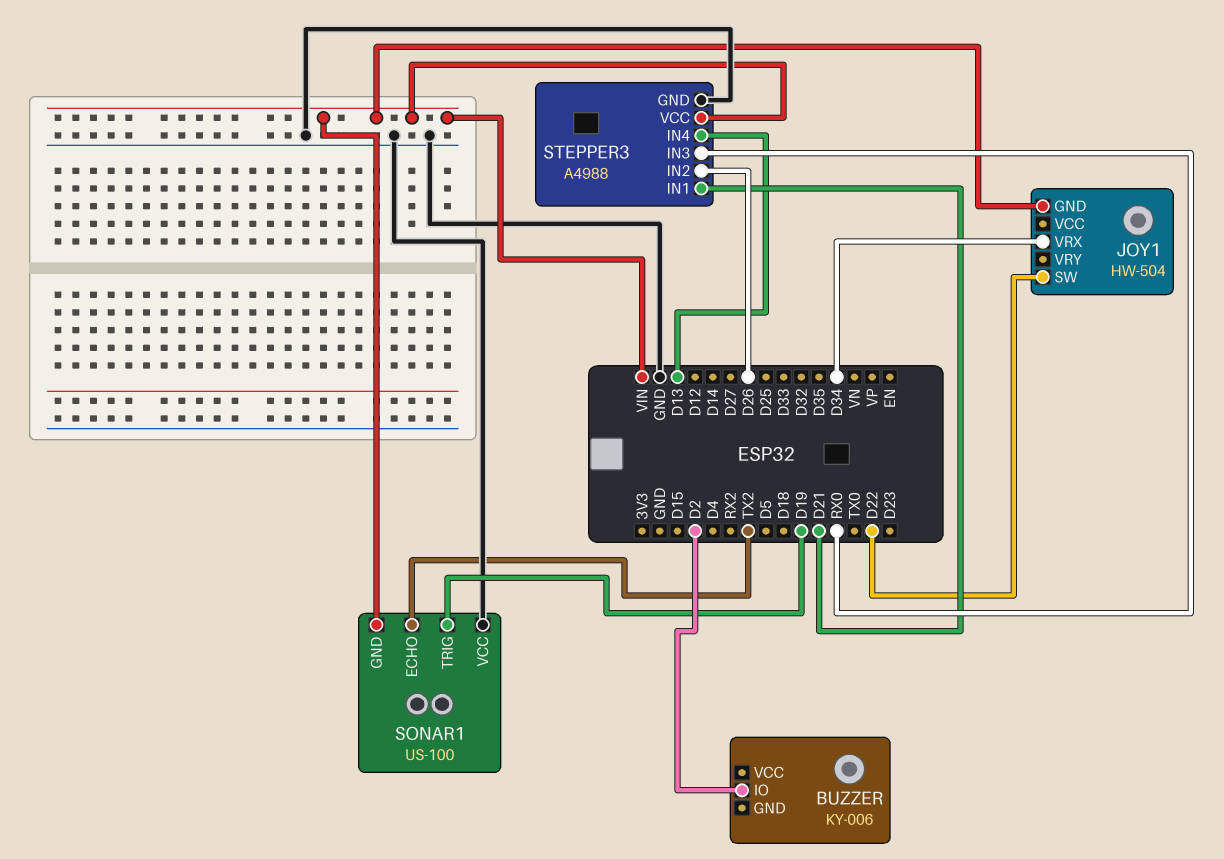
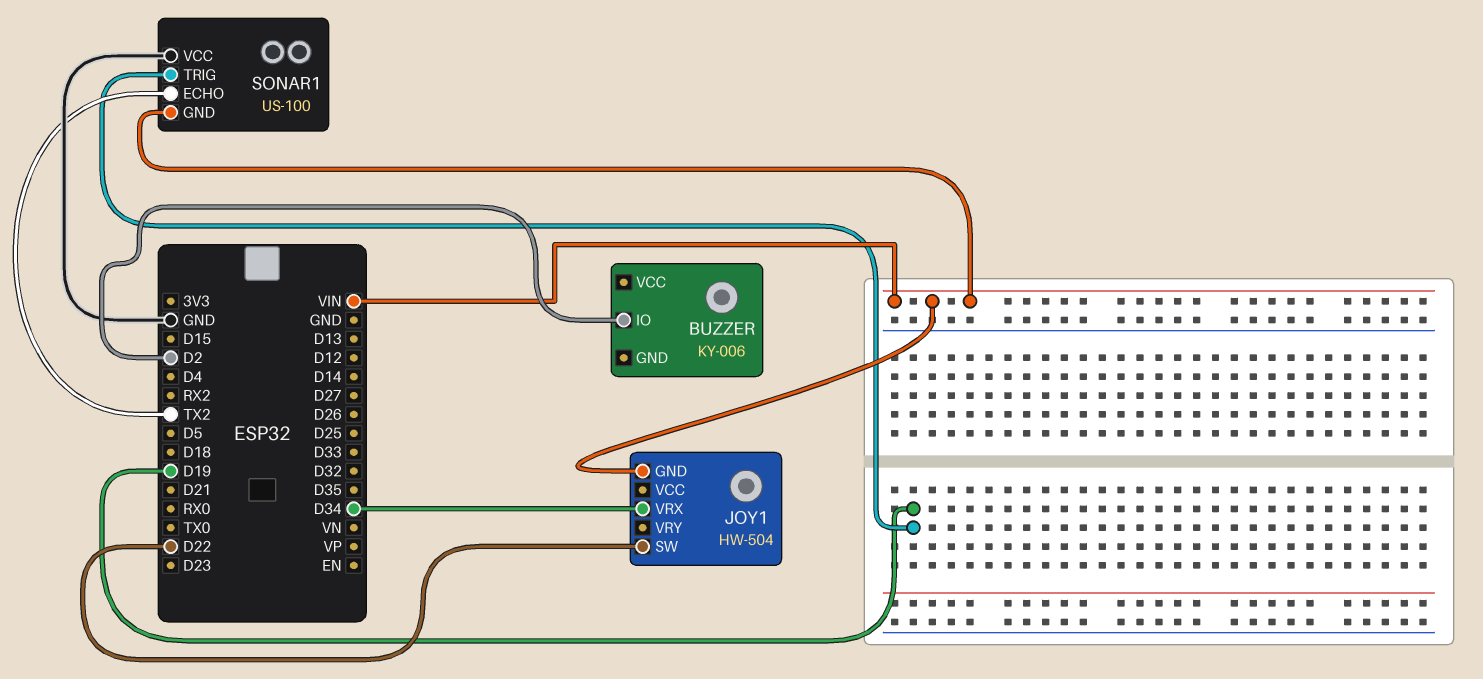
STEPPER3: A4988 -> none
STEPPER3 pin GND: GND -> none
STEPPER3 pin IN1: D21 -> none
STEPPER3 pin IN2: D26 -> none
STEPPER3 pin IN3: RX0 -> none
STEPPER3 pin IN4: D13 -> none
STEPPER3 pin VCC: VIN -> none

